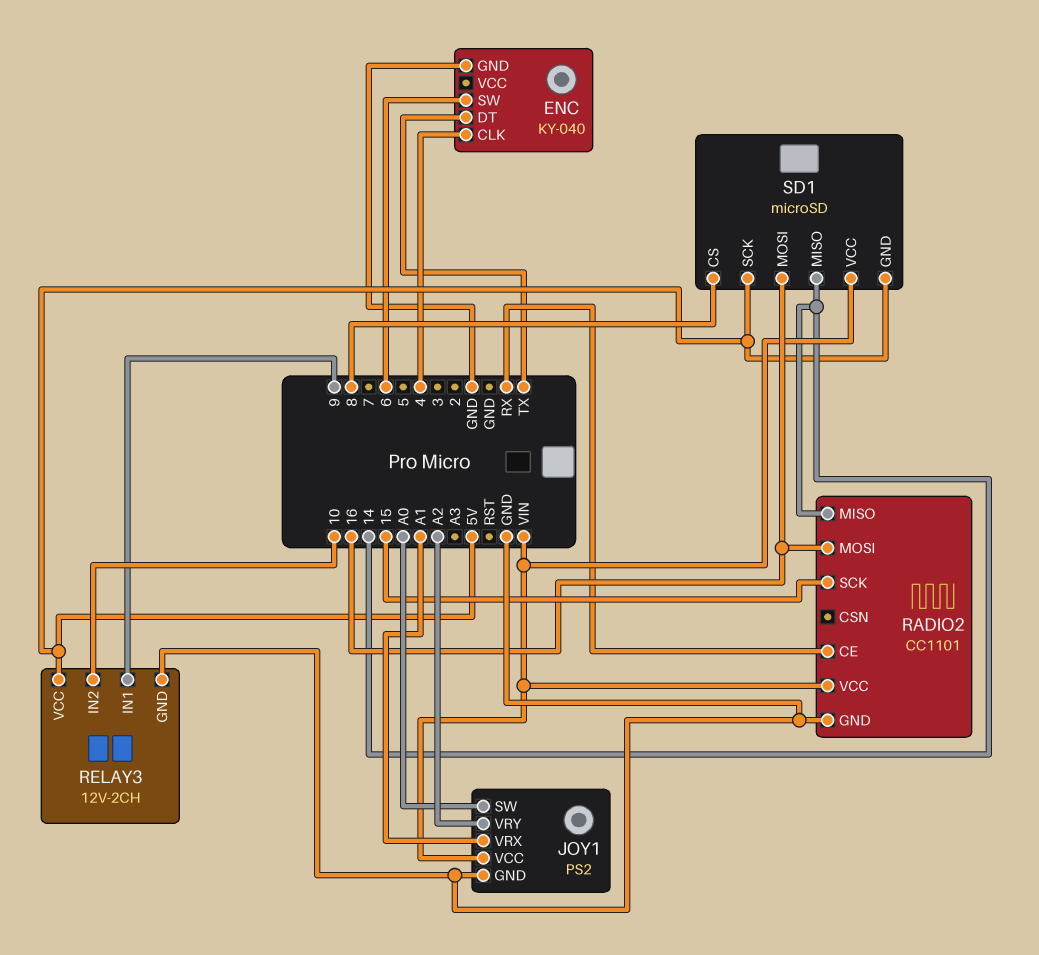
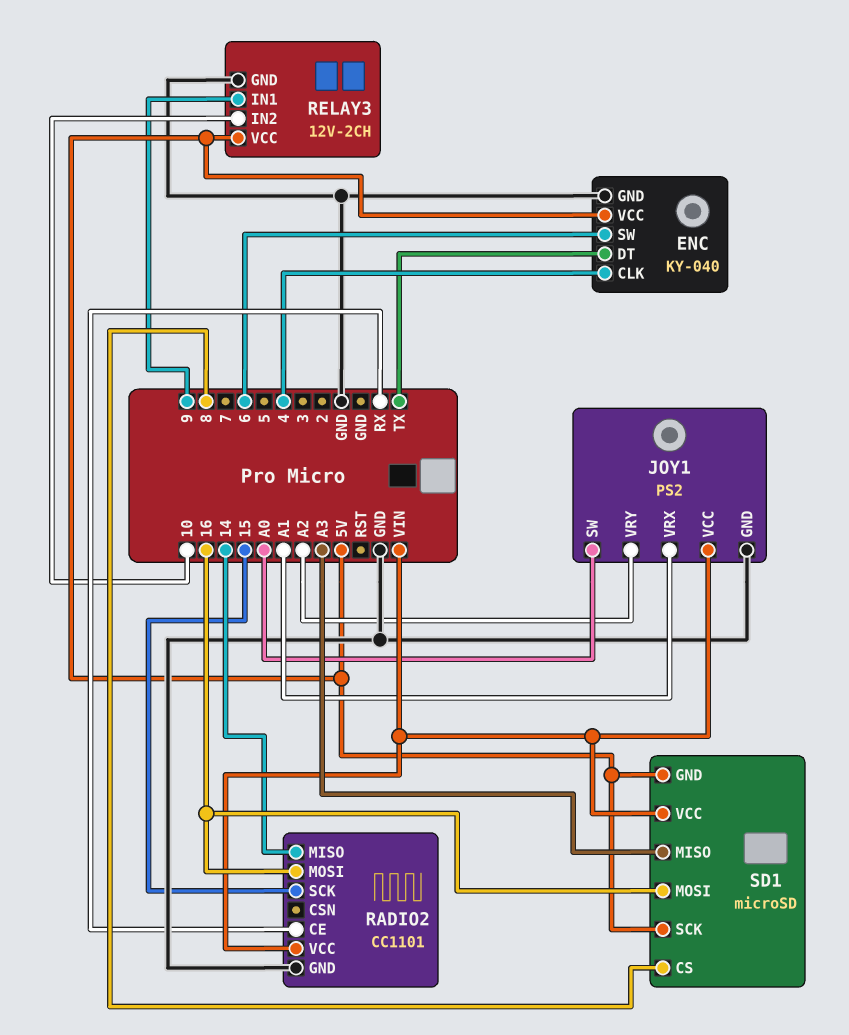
ENC pin VCC: none -> 5V
SD1 pin MISO: 14 -> A3

